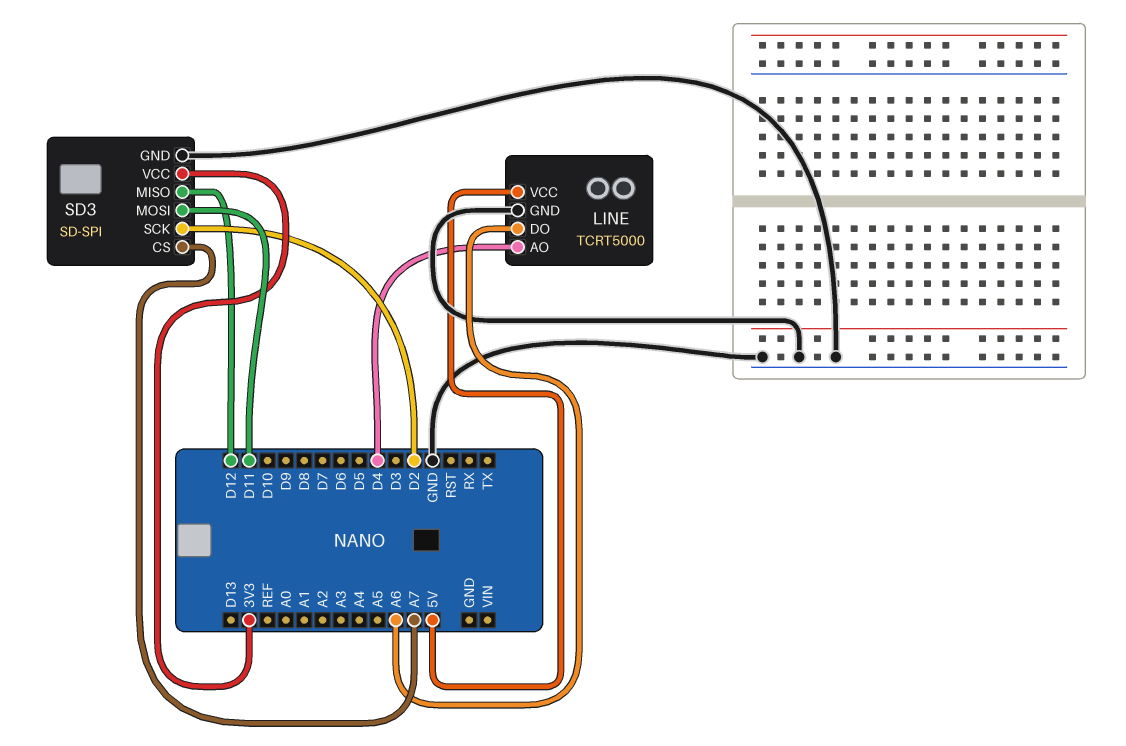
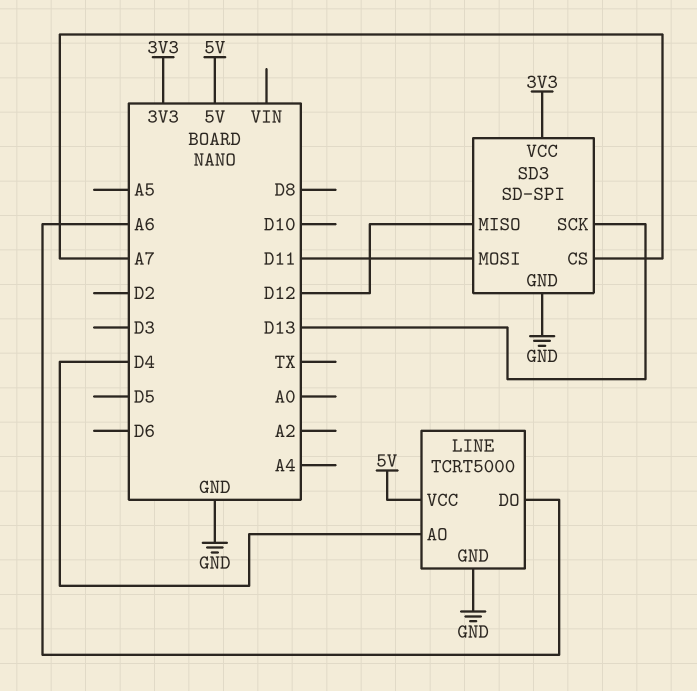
SD3 pin SCK: D2 -> D13

